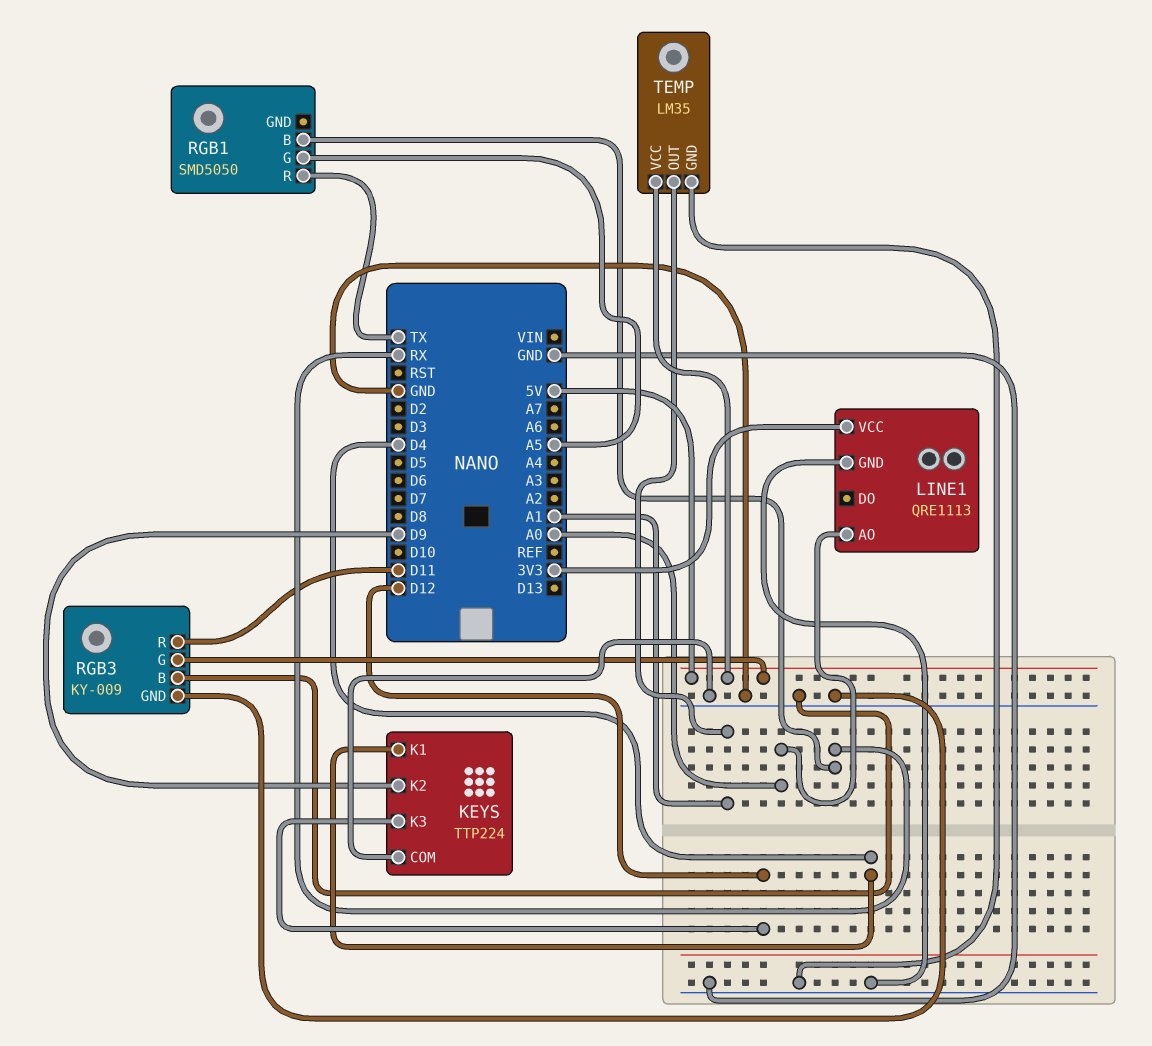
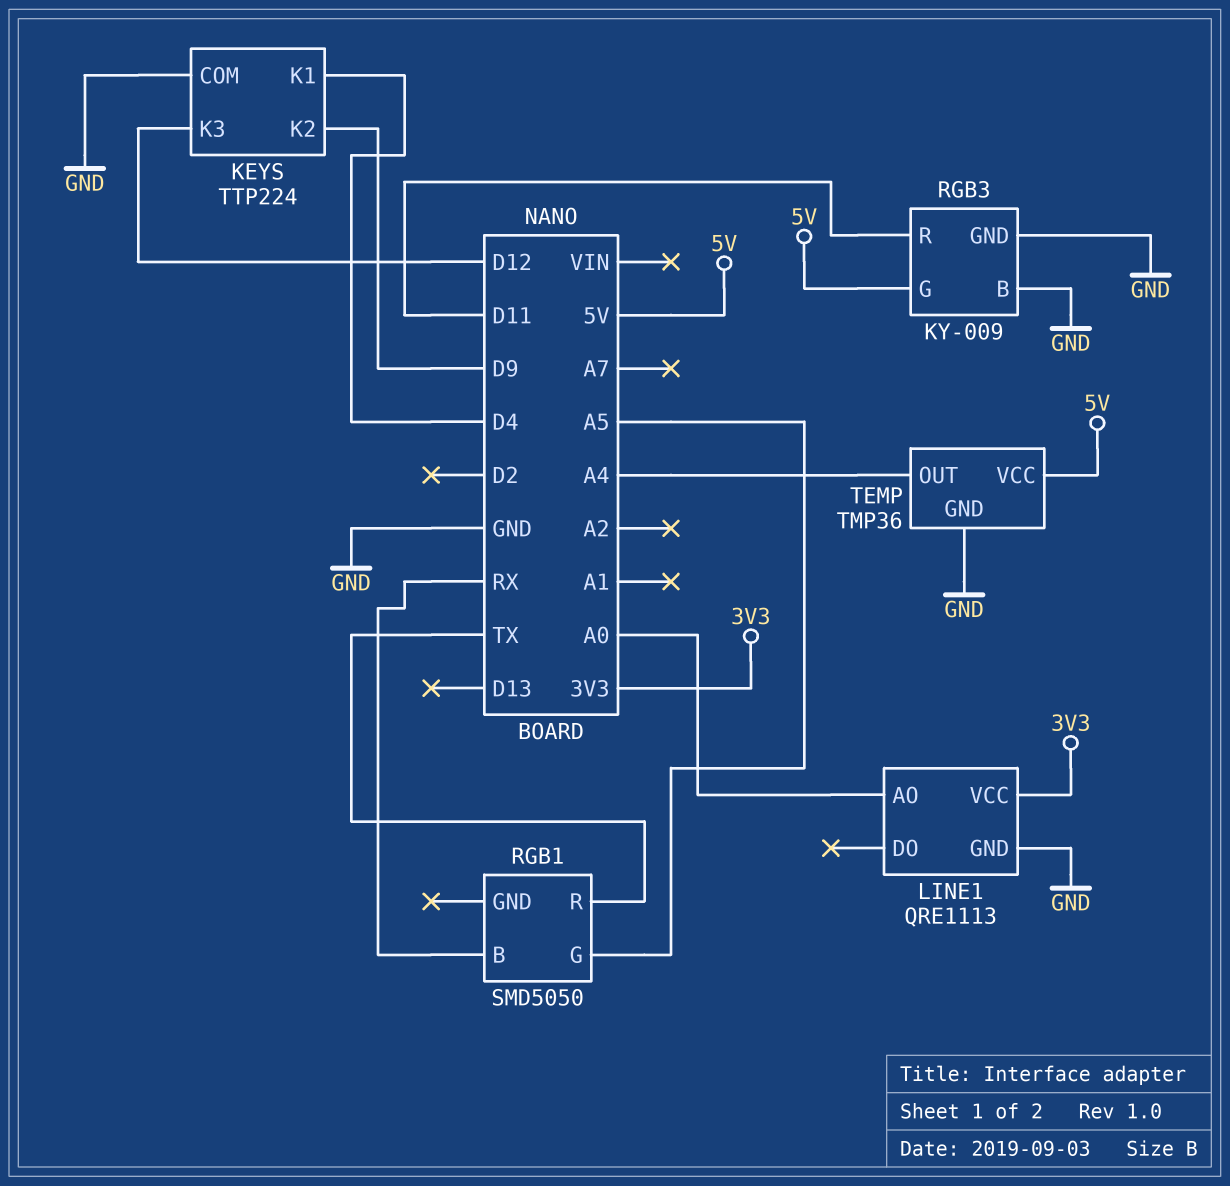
TEMP: LM35 -> TMP36
TEMP pin OUT: A1 -> A4

